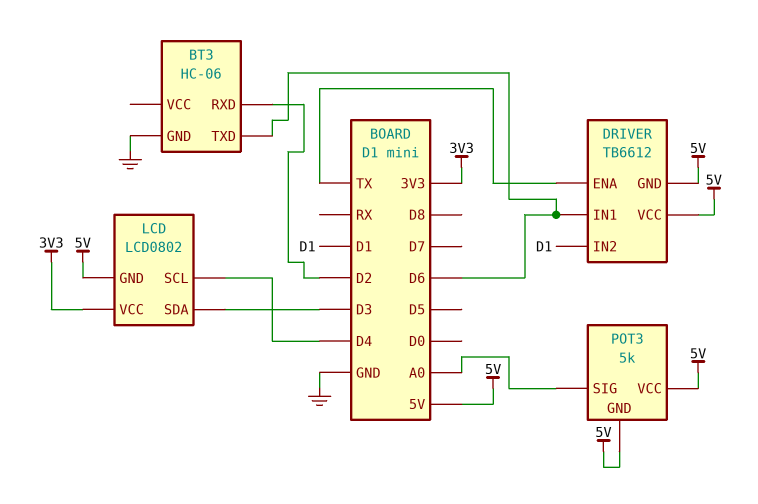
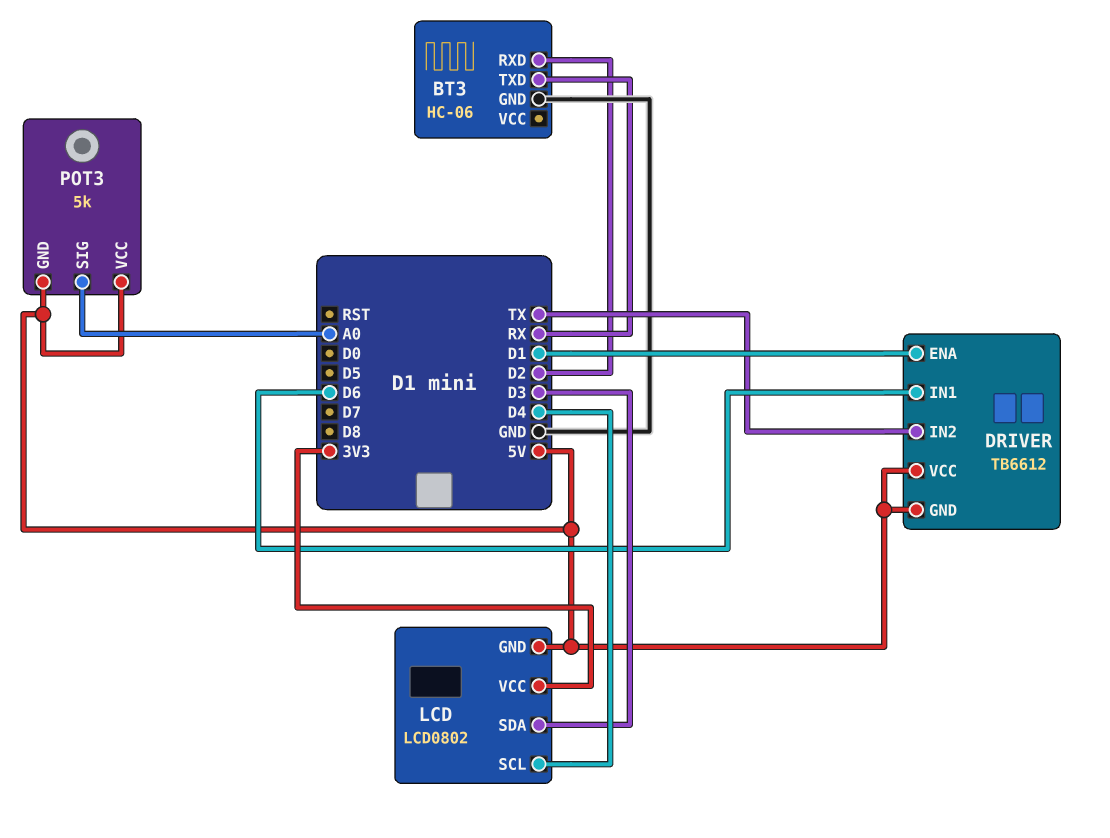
BT3 pin TXD: D6 -> RX
DRIVER pin ENA: TX -> D1
DRIVER pin IN2: D1 -> TX

